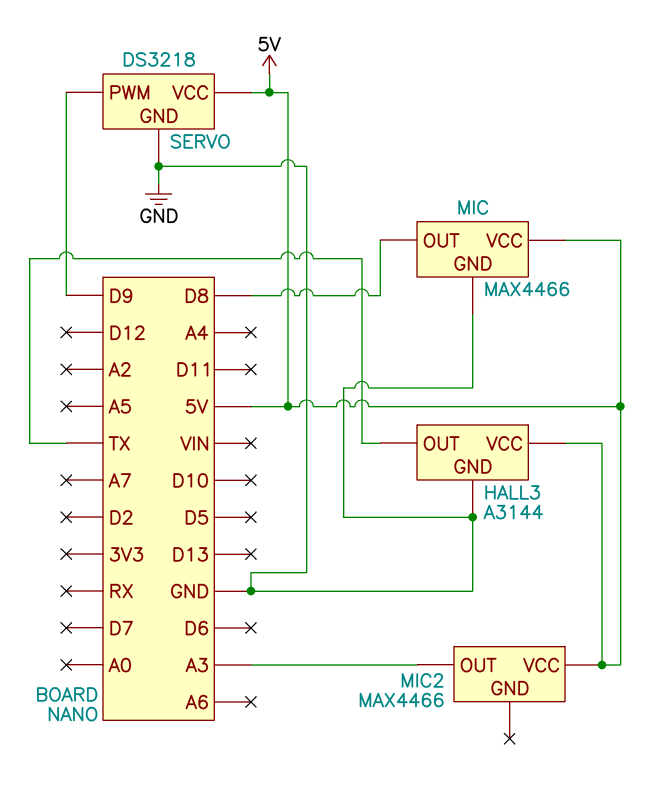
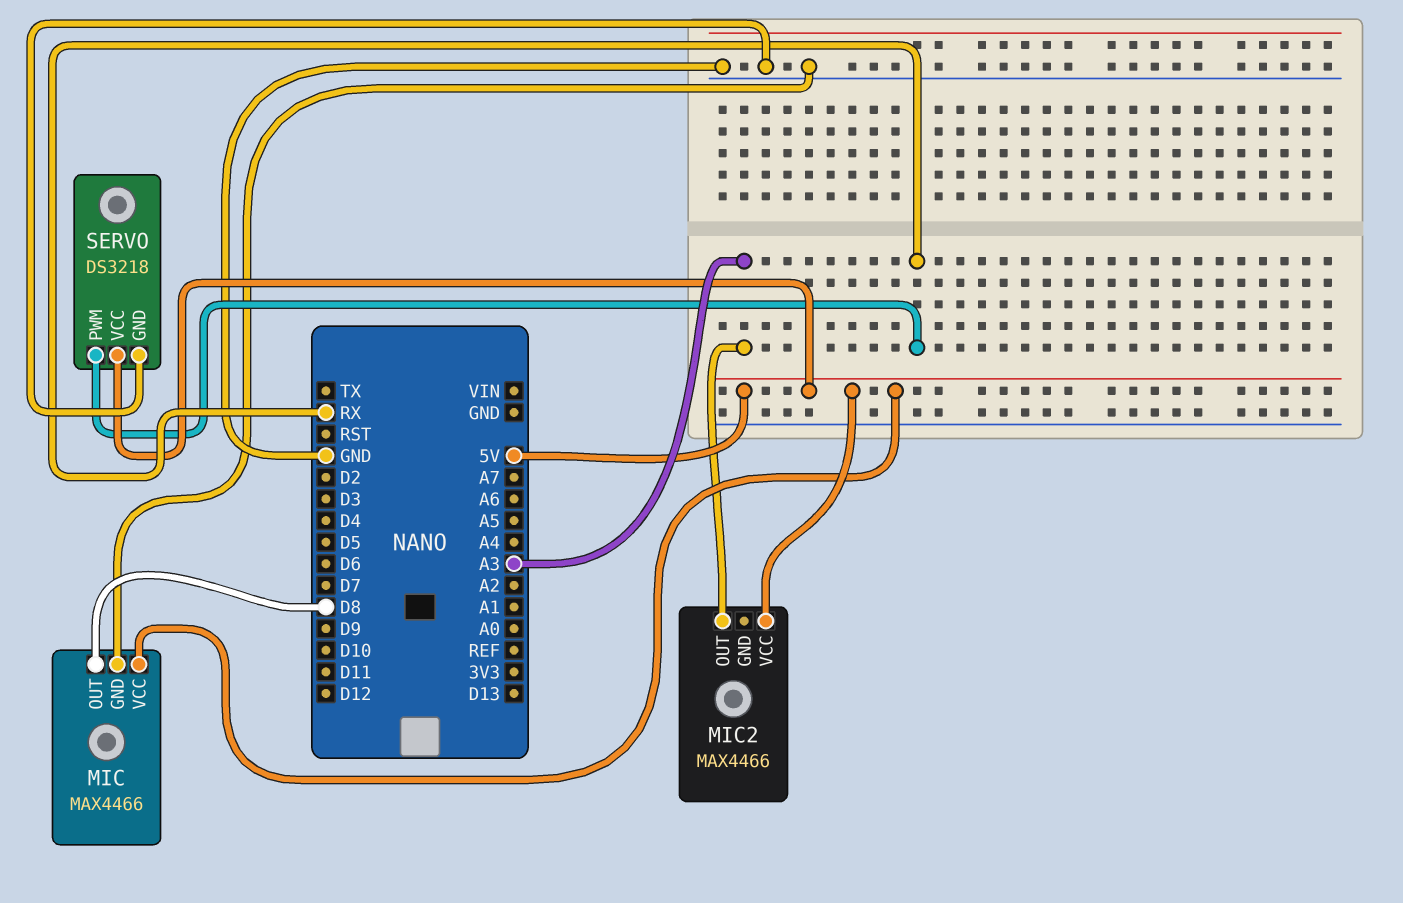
HALL3: A3144 -> none
HALL3 pin GND: GND -> none
HALL3 pin OUT: TX -> none
HALL3 pin VCC: 5V -> none
SERVO pin PWM: D9 -> RX

